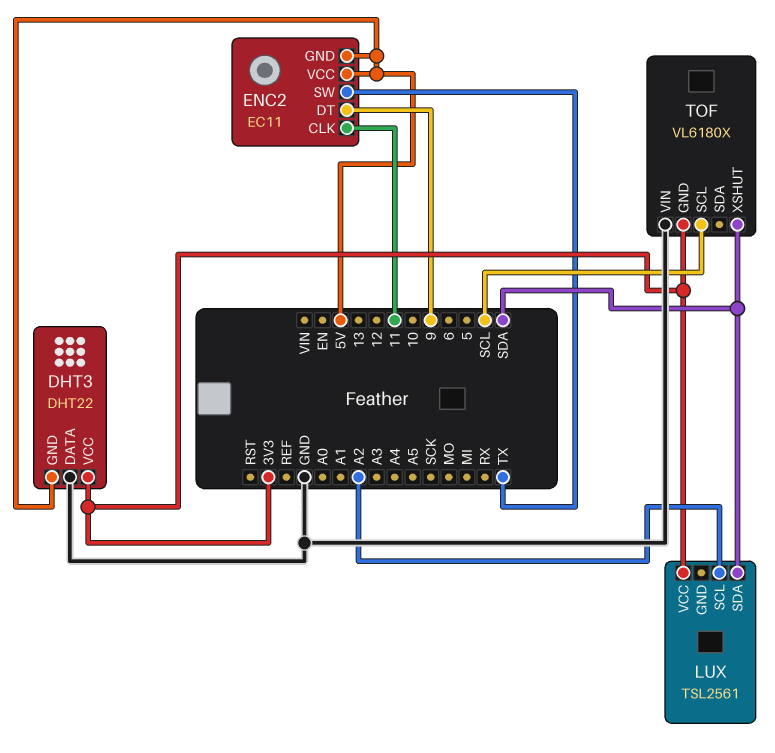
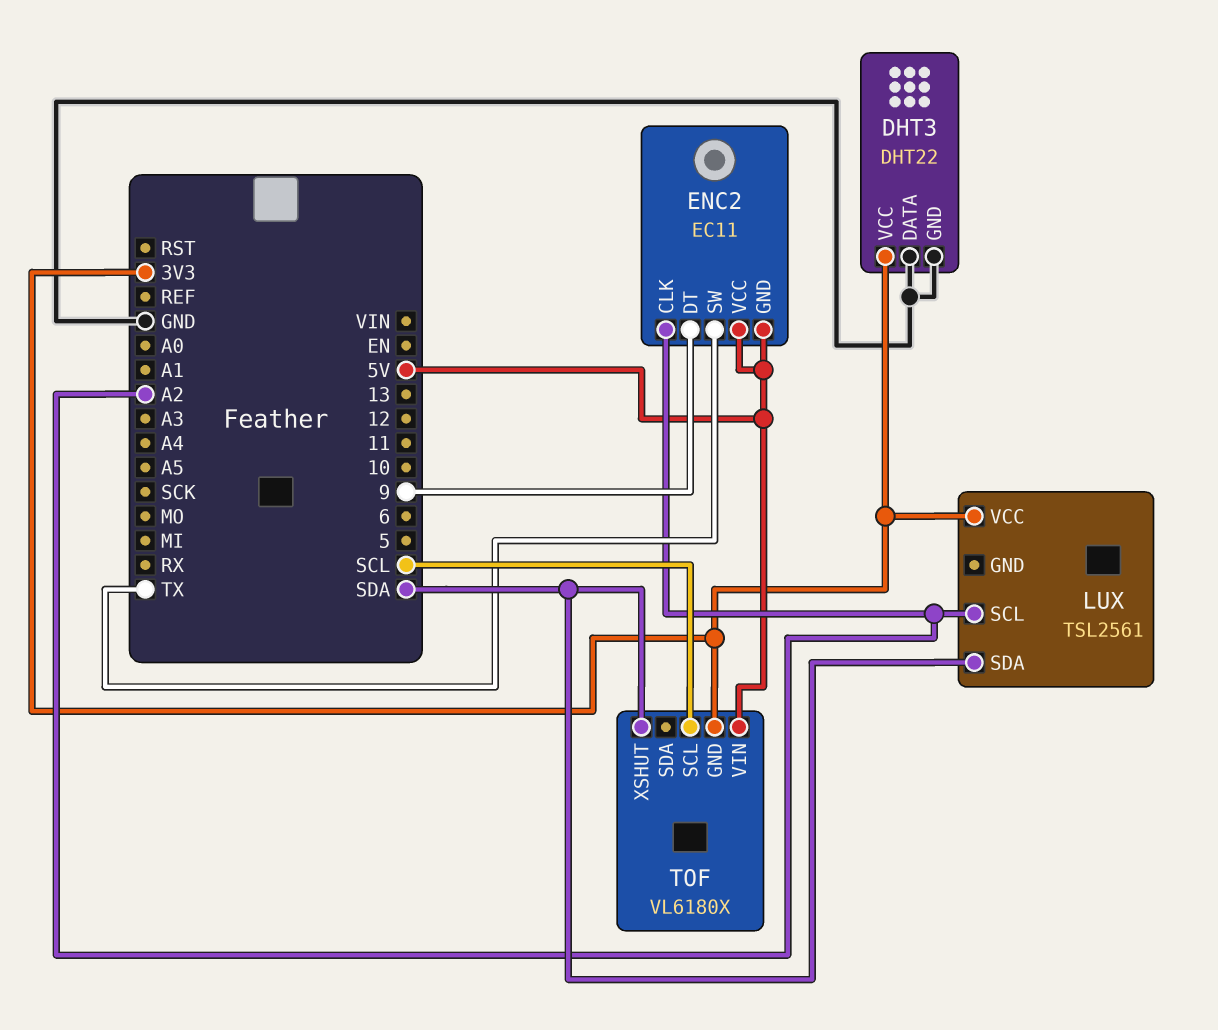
DHT3 pin GND: 5V -> GND
ENC2 pin CLK: 11 -> A2
TOF pin VIN: GND -> 5V

